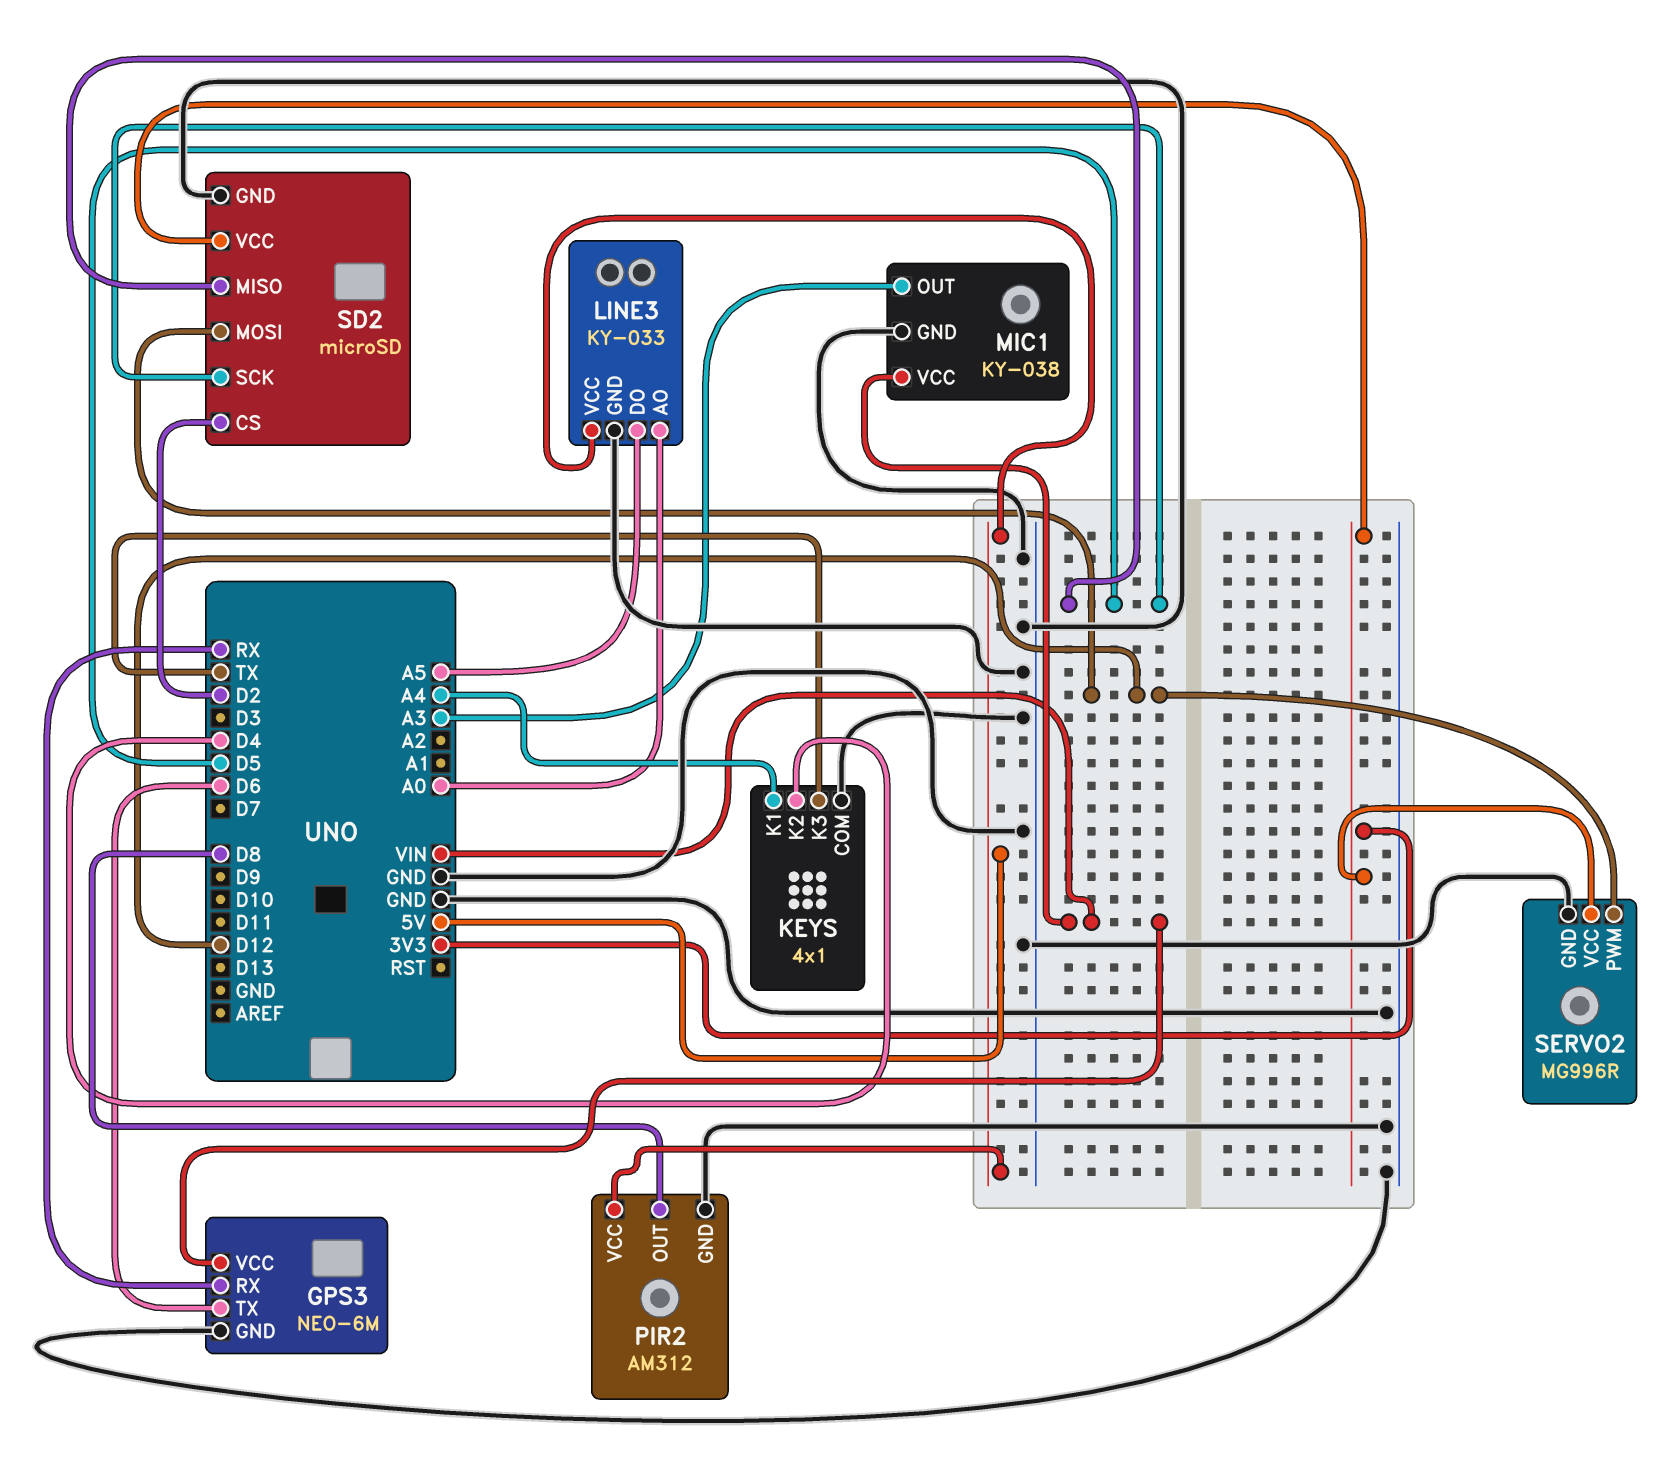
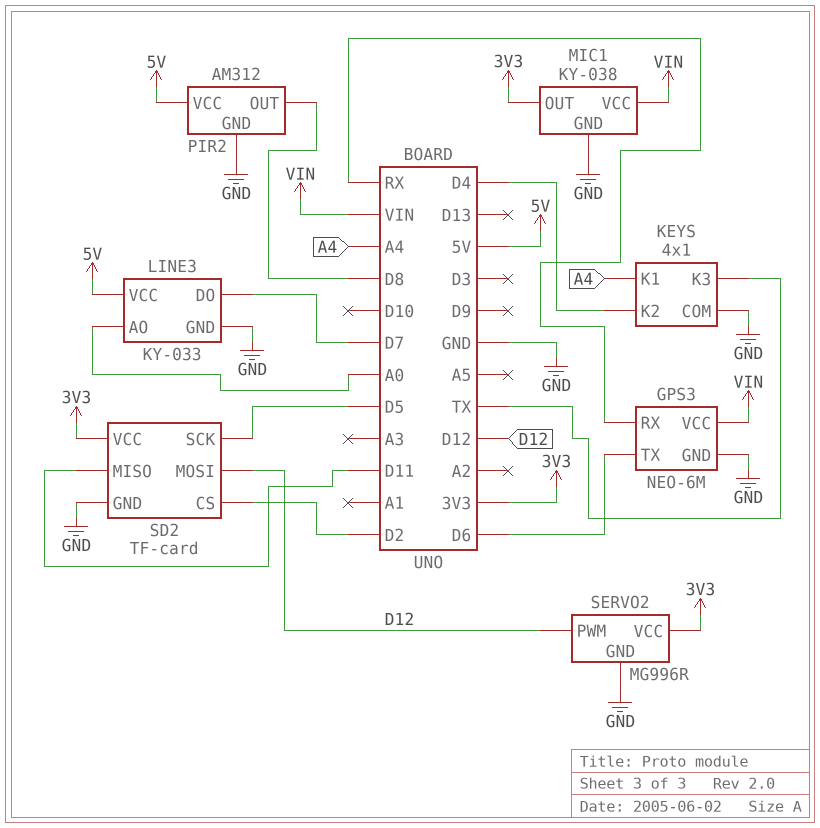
LINE3 pin DO: A5 -> D7
MIC1 pin OUT: A3 -> 3V3
SD2: microSD -> TF-card
SD2 pin MISO: D5 -> D11

